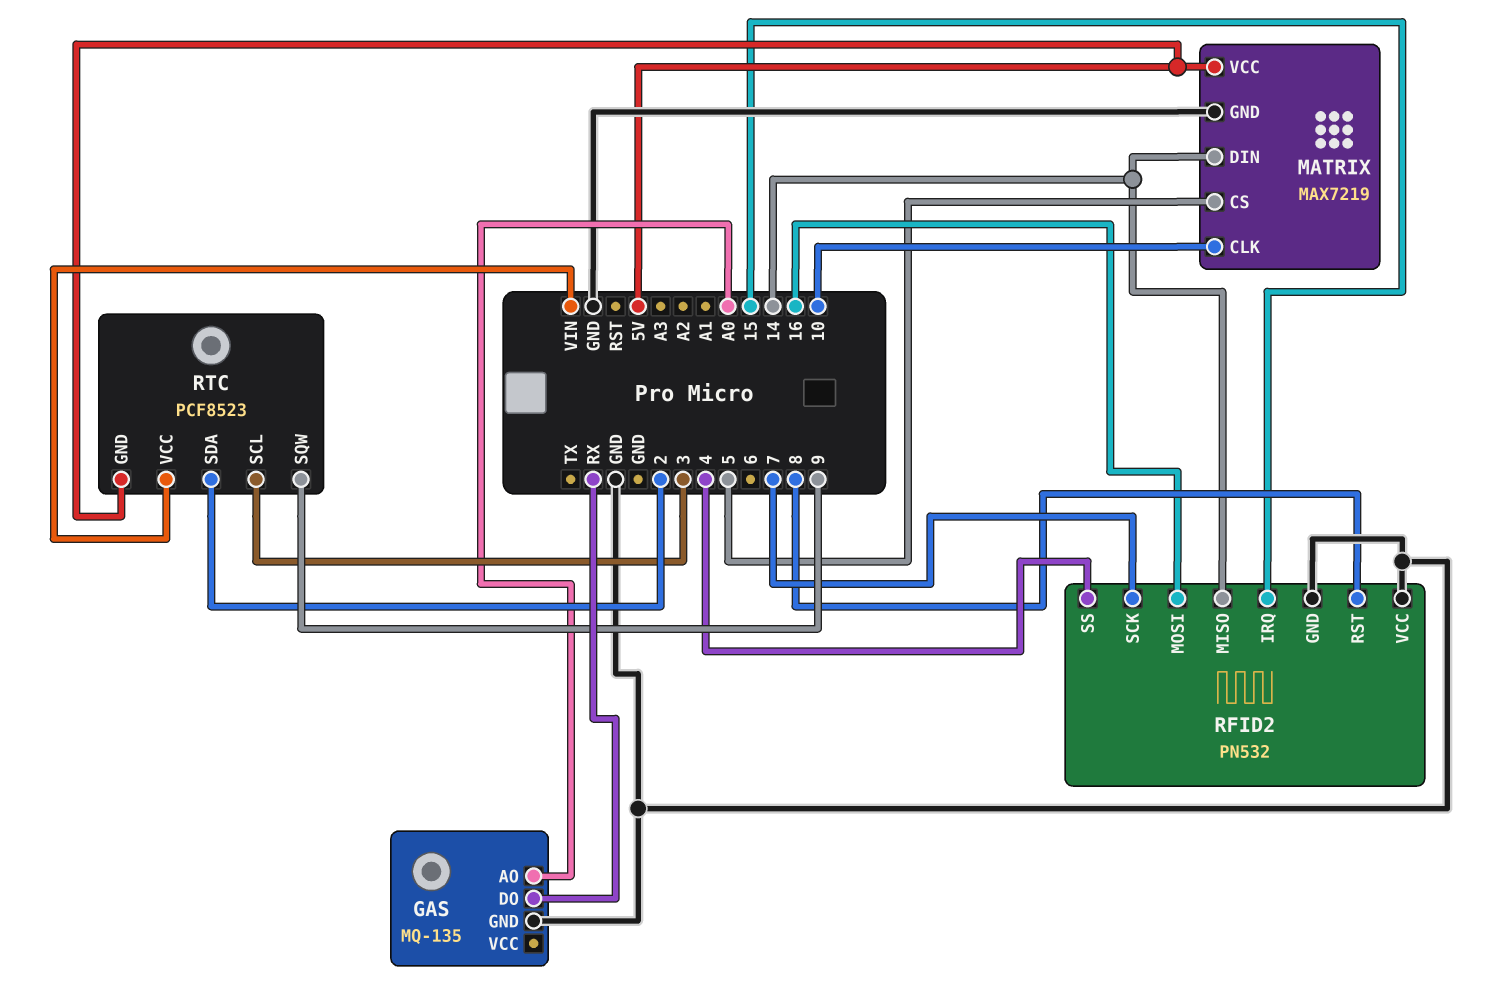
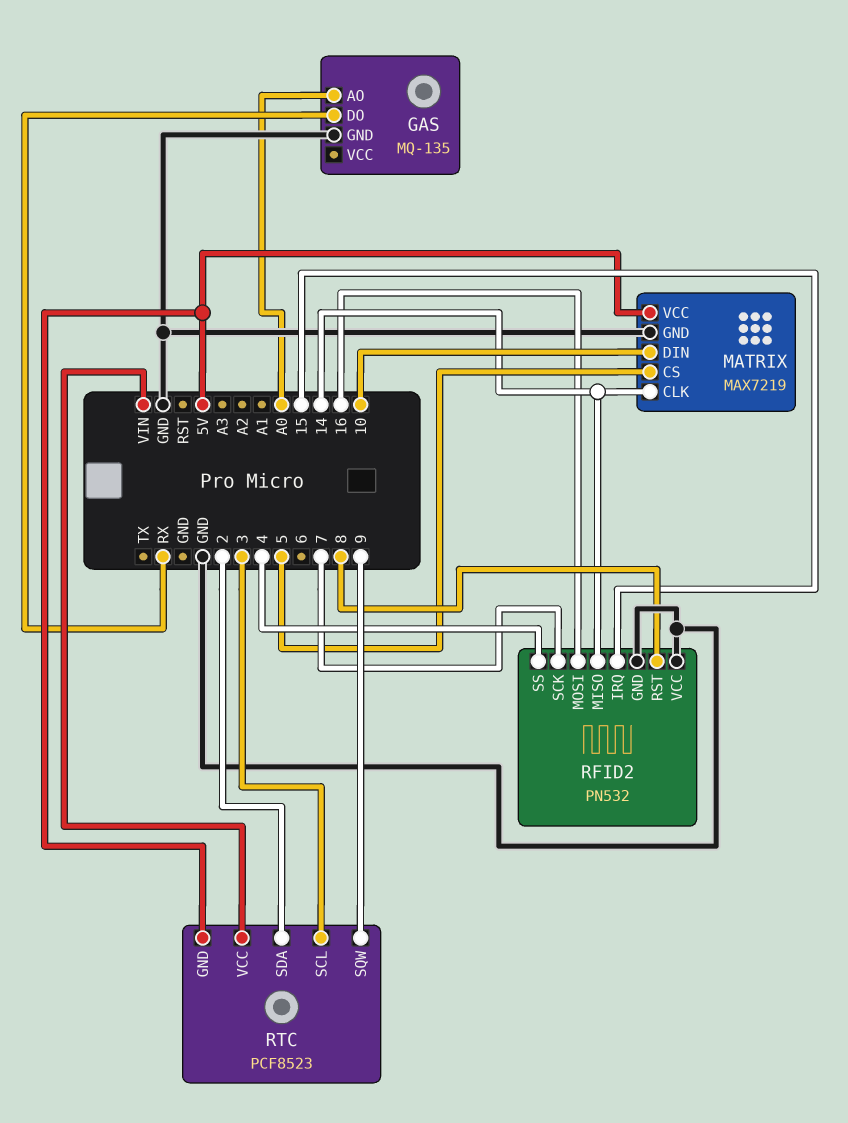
MATRIX pin CLK: 10 -> 14
MATRIX pin DIN: 14 -> 10

